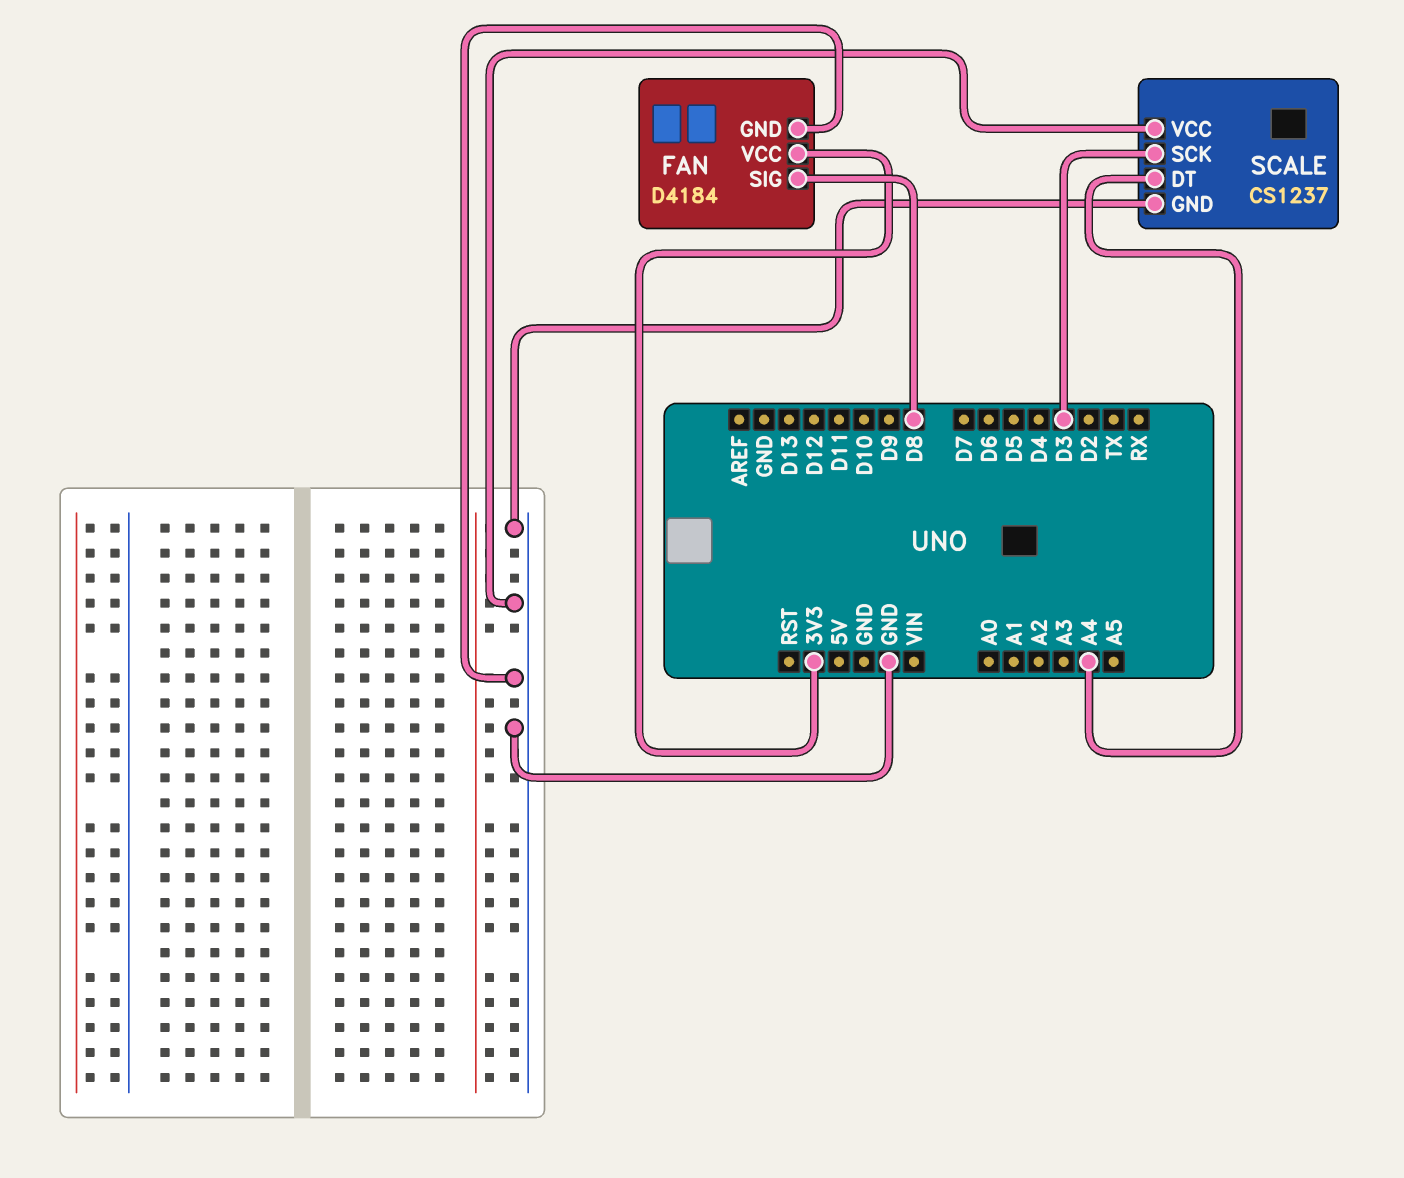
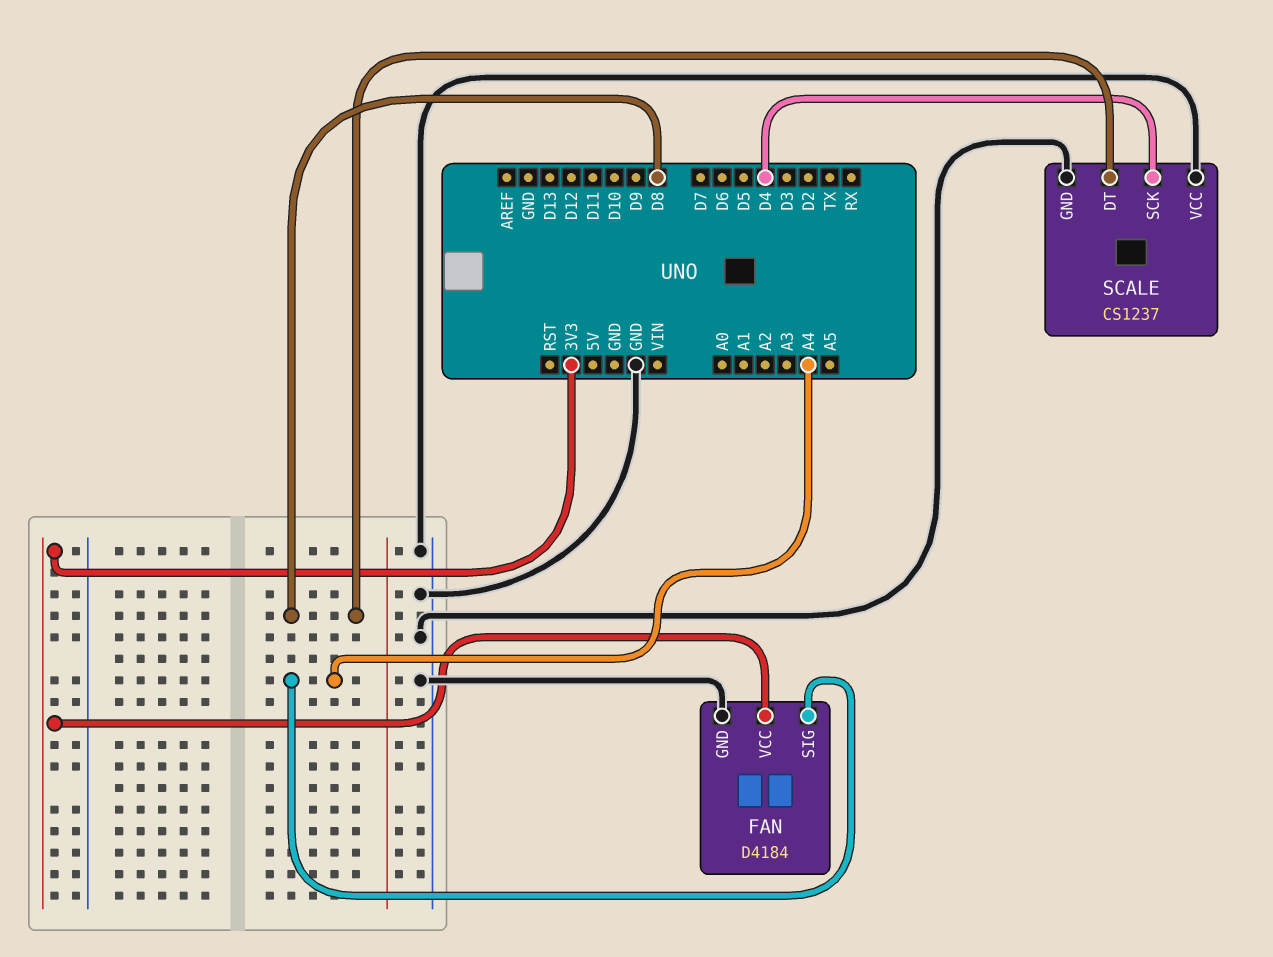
FAN pin SIG: D8 -> A4
SCALE pin DT: A4 -> D8
SCALE pin SCK: D3 -> D4

